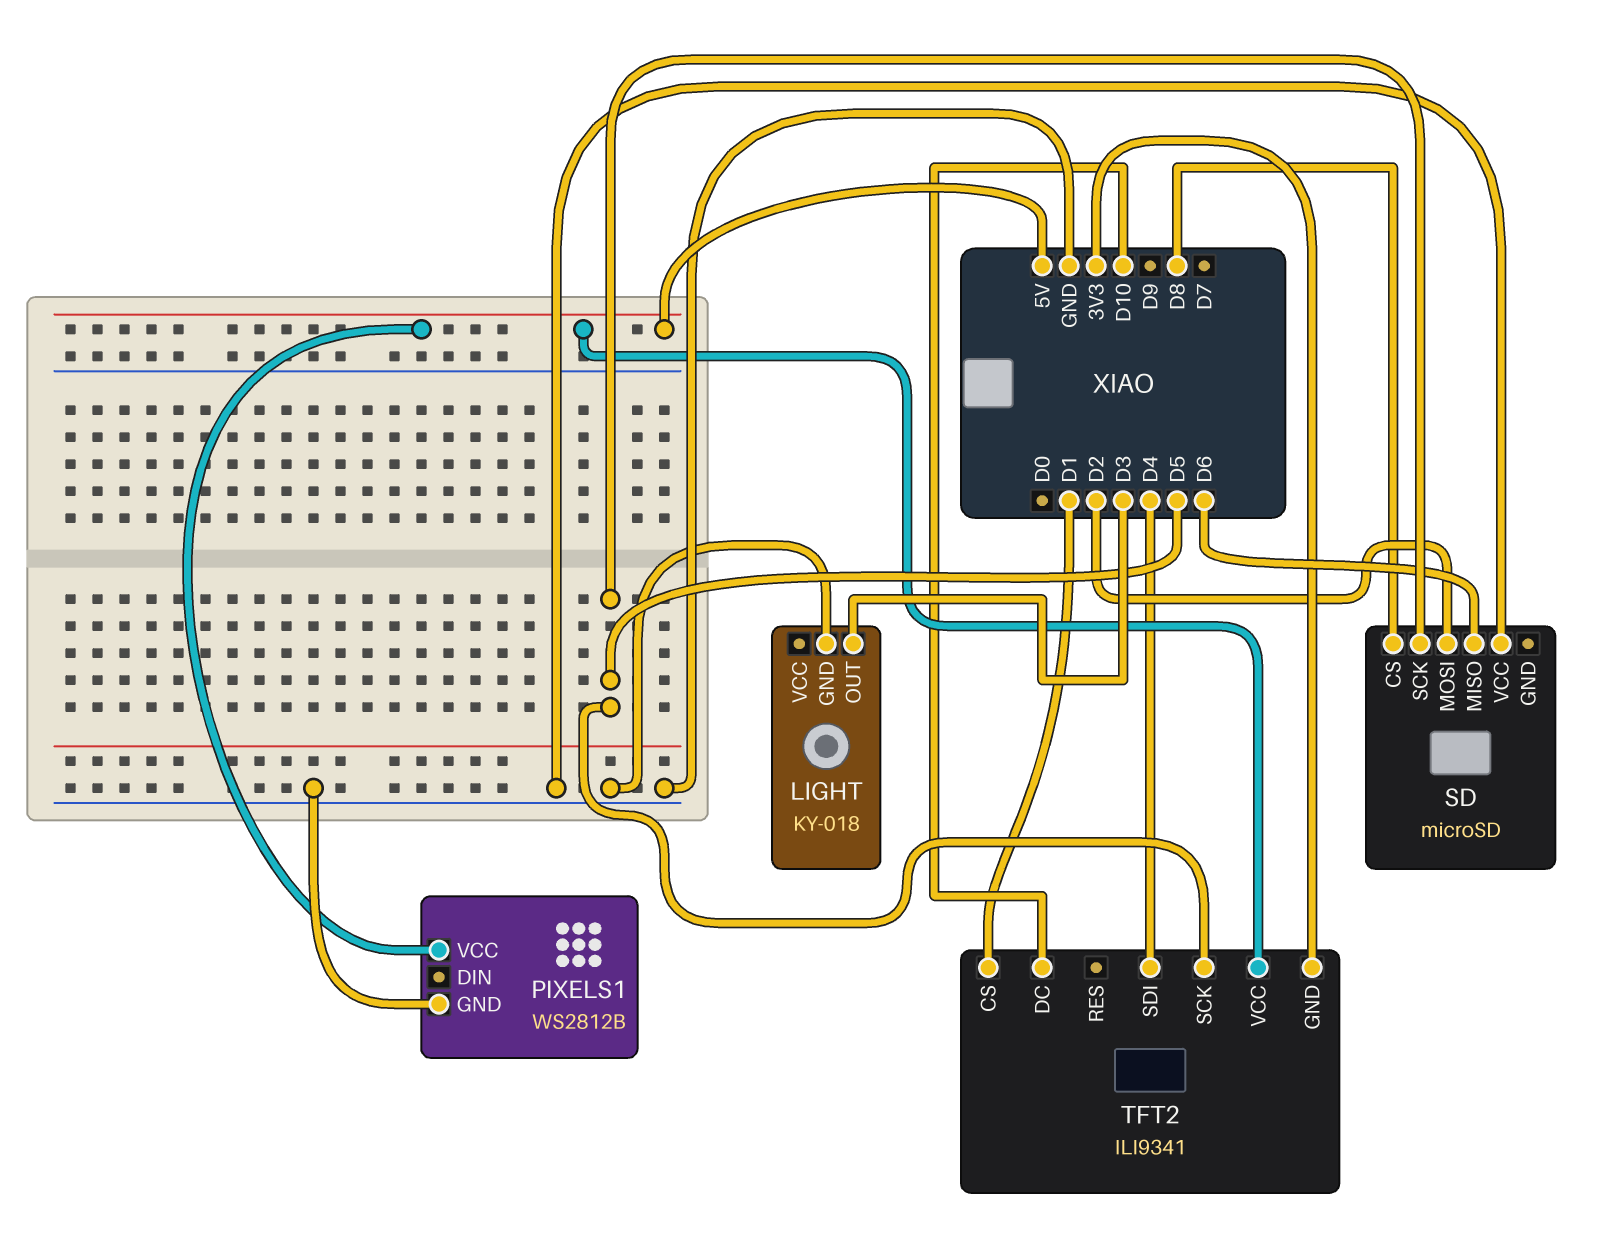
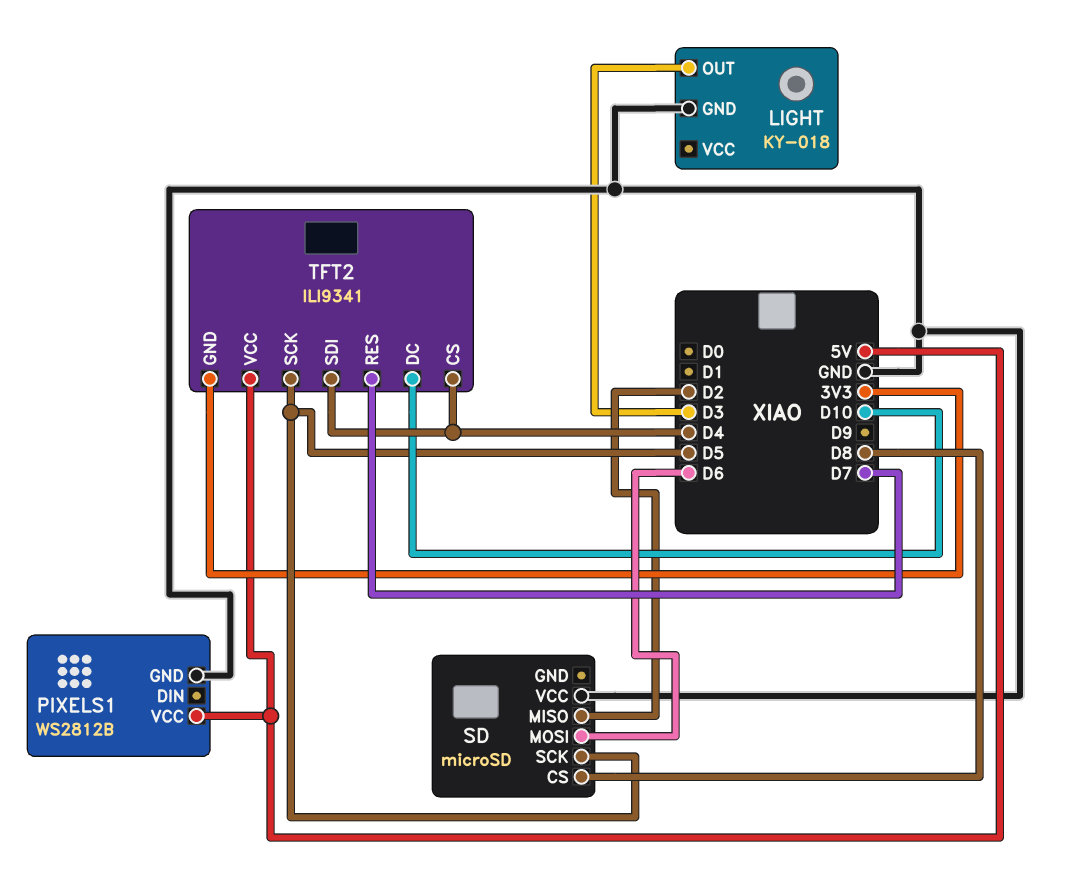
SD pin MISO: D6 -> D2
SD pin MOSI: D2 -> D6
TFT2 pin CS: D1 -> D4
TFT2 pin RES: none -> D7

